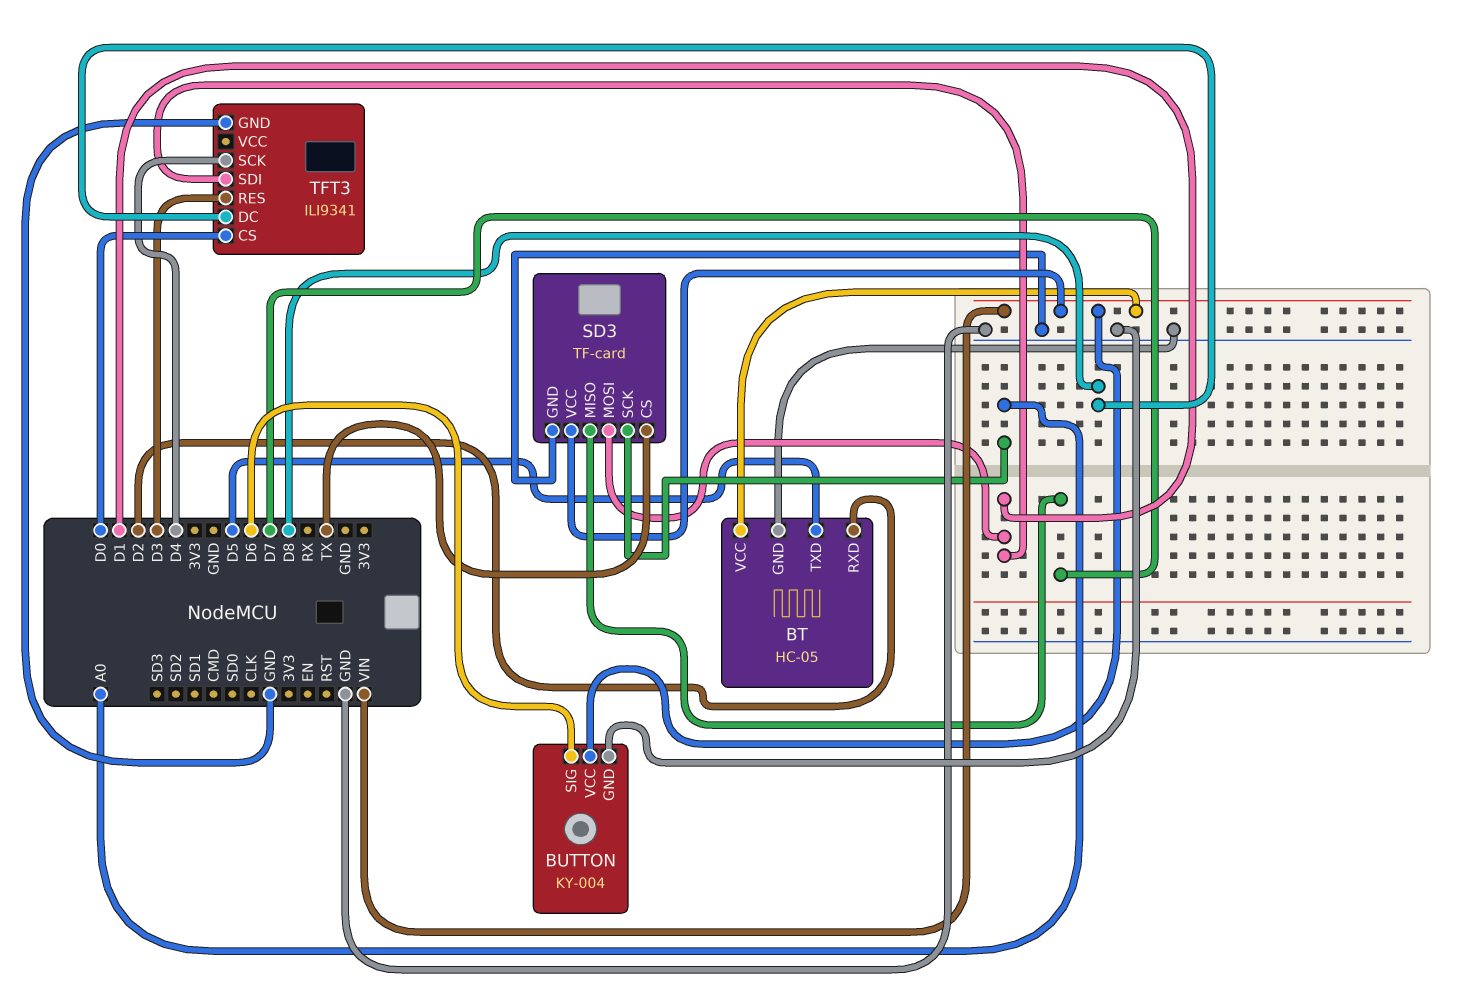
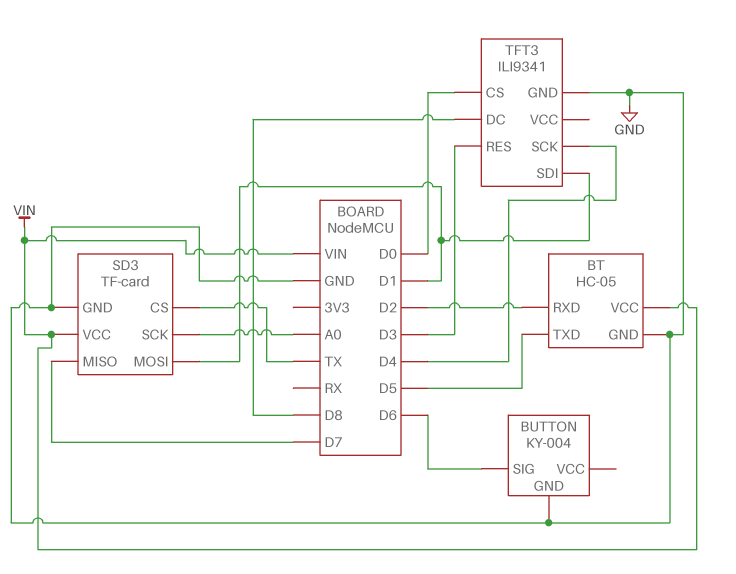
BUTTON pin VCC: VIN -> none

